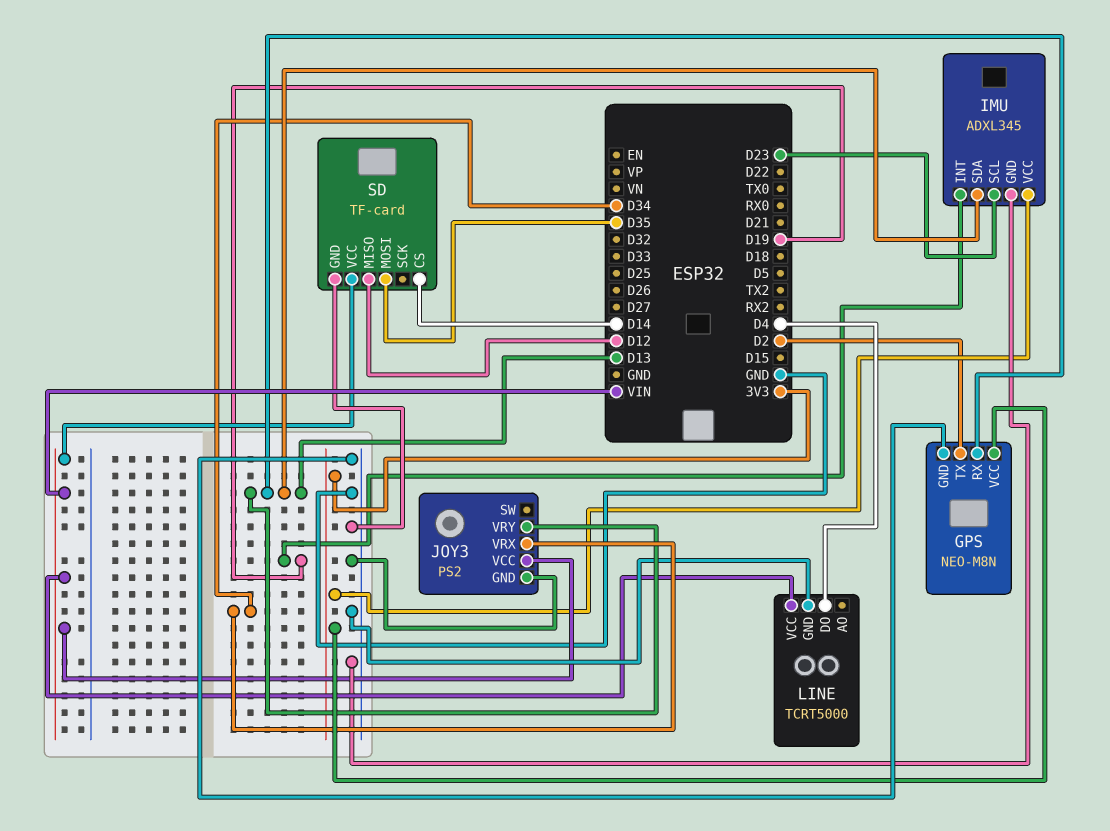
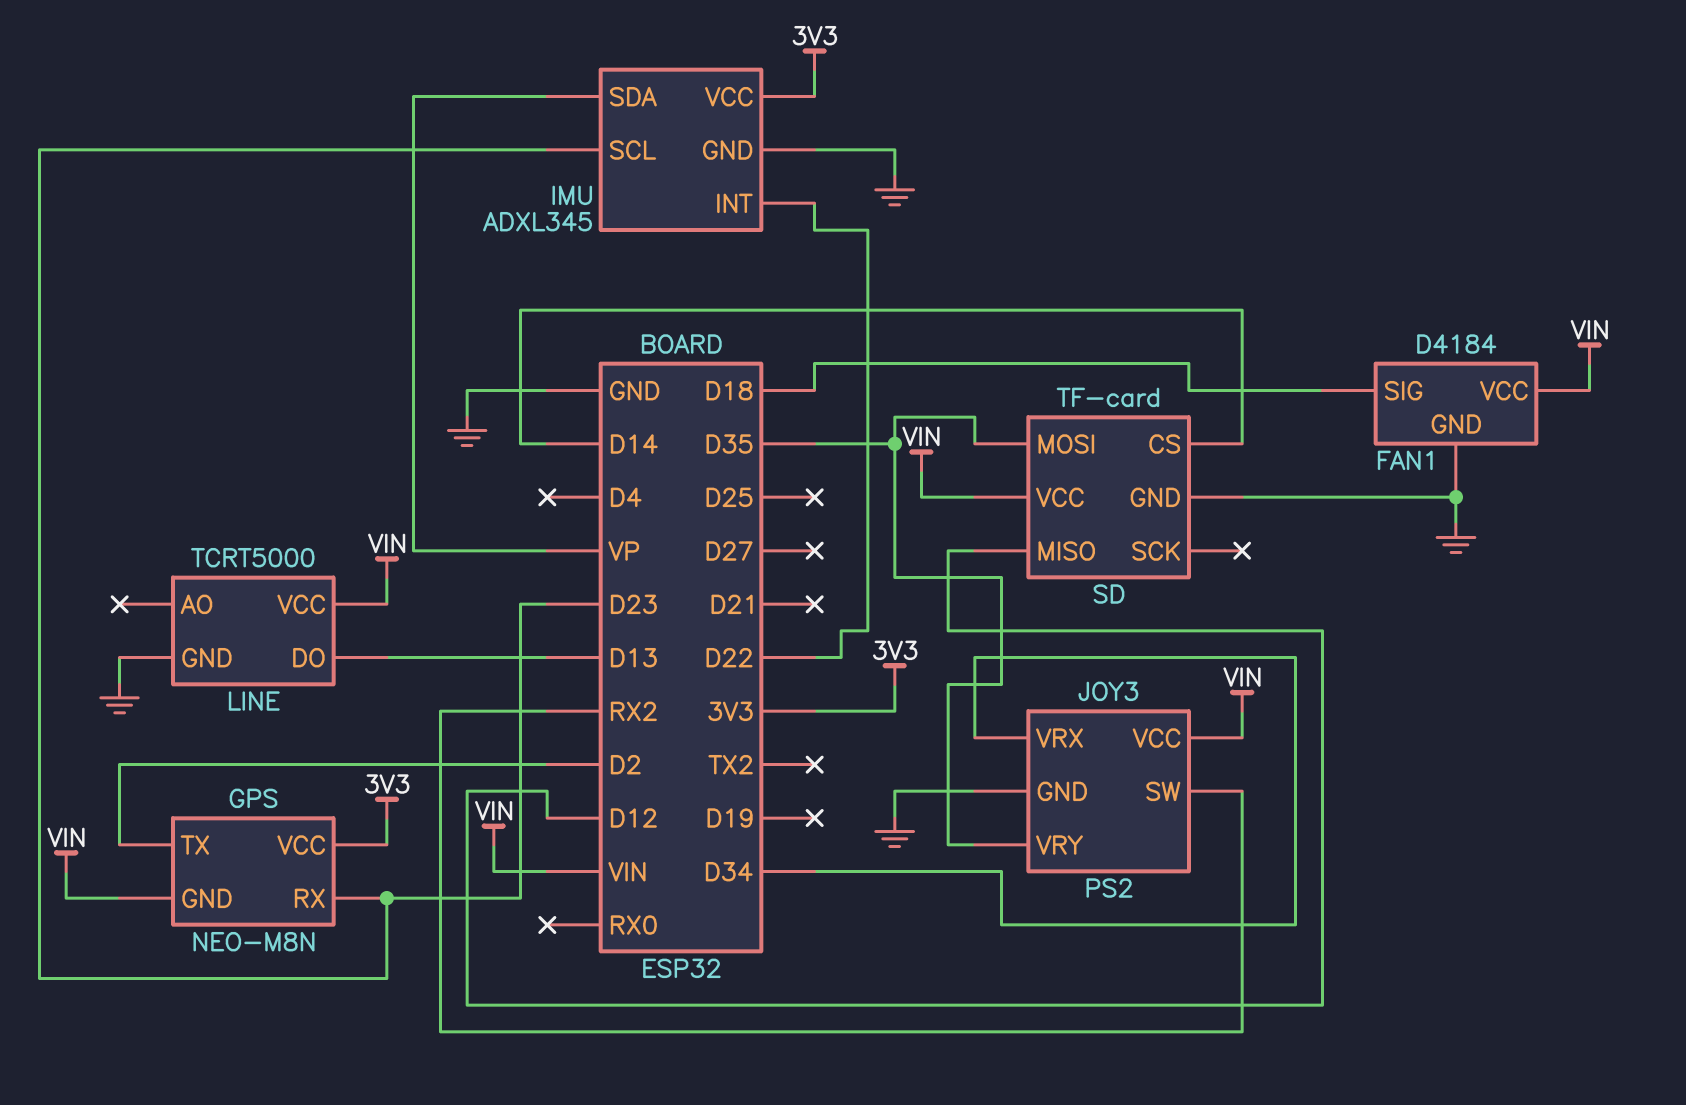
FAN1: none -> D4184
FAN1 pin GND: none -> GND
FAN1 pin SIG: none -> D18
FAN1 pin VCC: none -> VIN
GPS pin GND: GND -> VIN
GPS pin RX: D13 -> D23
IMU pin INT: D19 -> D22
IMU pin SDA: D13 -> VP
JOY3 pin SW: none -> RX2
JOY3 pin VRY: D13 -> D35
LINE pin DO: D4 -> D13

